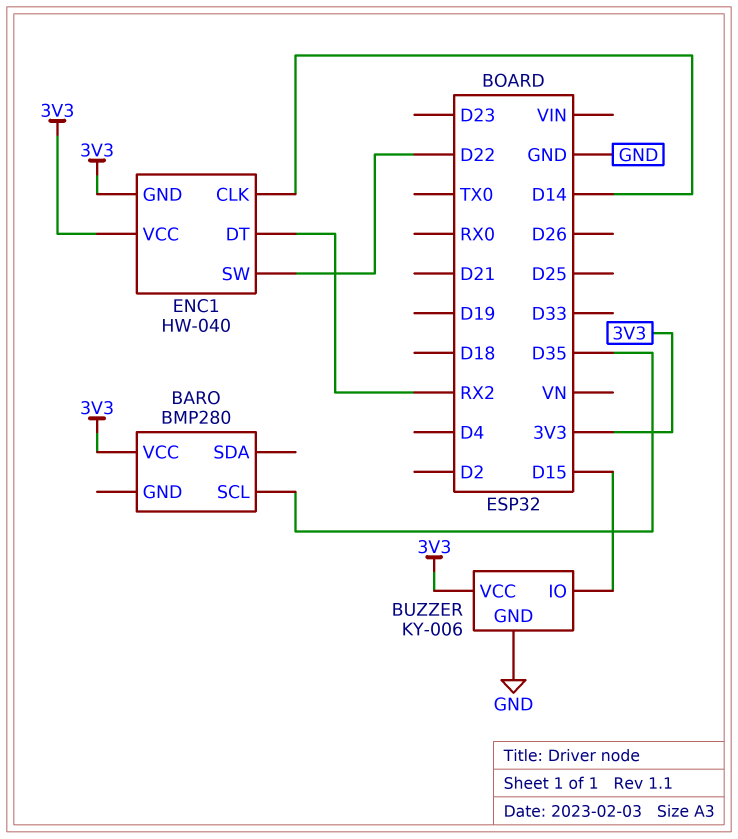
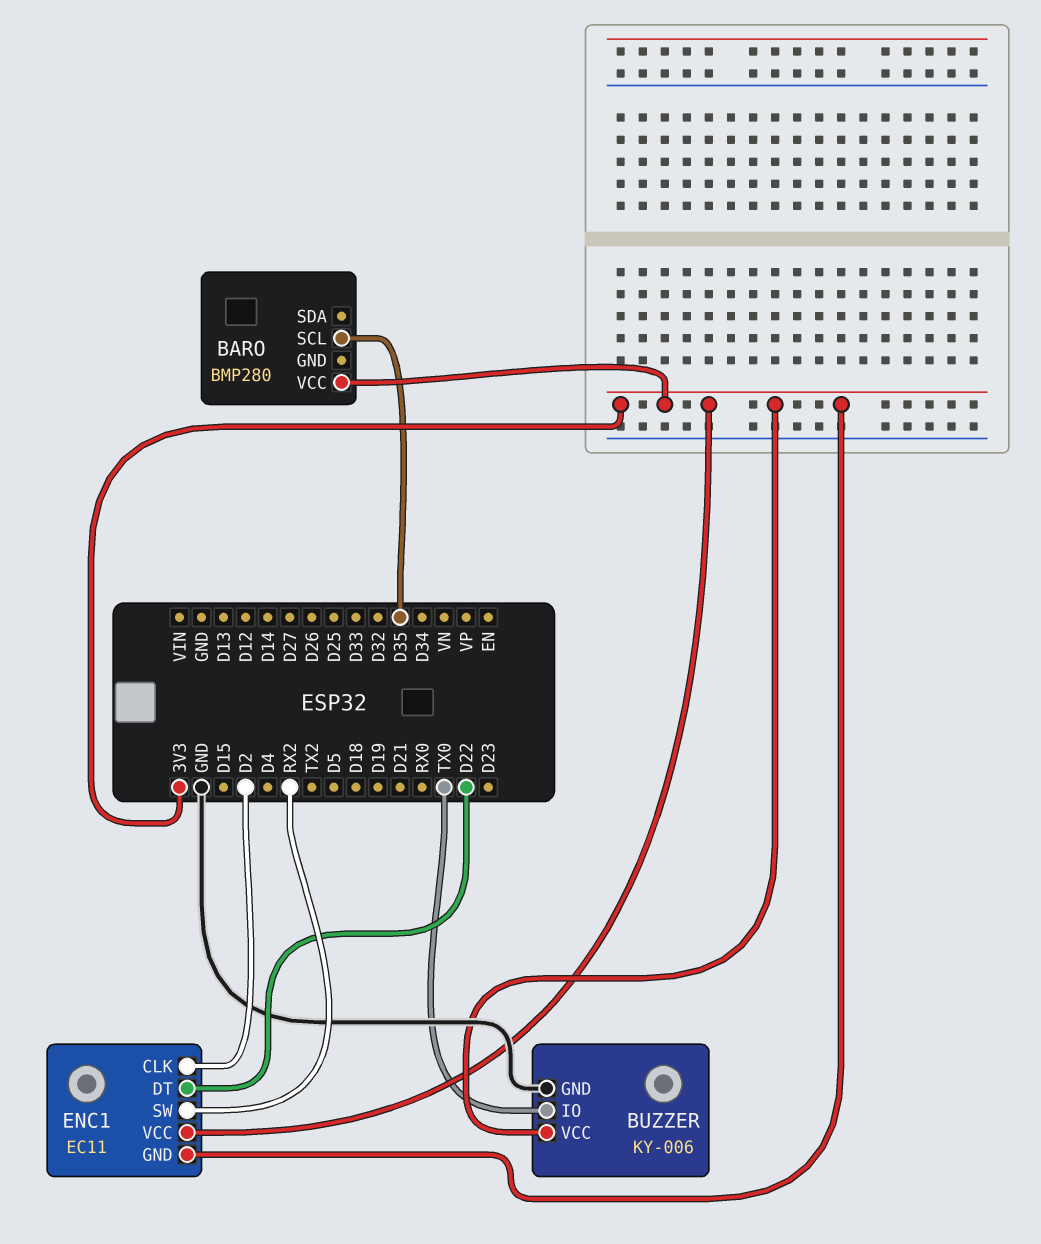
BUZZER pin IO: D15 -> TX0
ENC1: HW-040 -> EC11
ENC1 pin CLK: D14 -> D2
ENC1 pin DT: RX2 -> D22
ENC1 pin SW: D22 -> RX2

